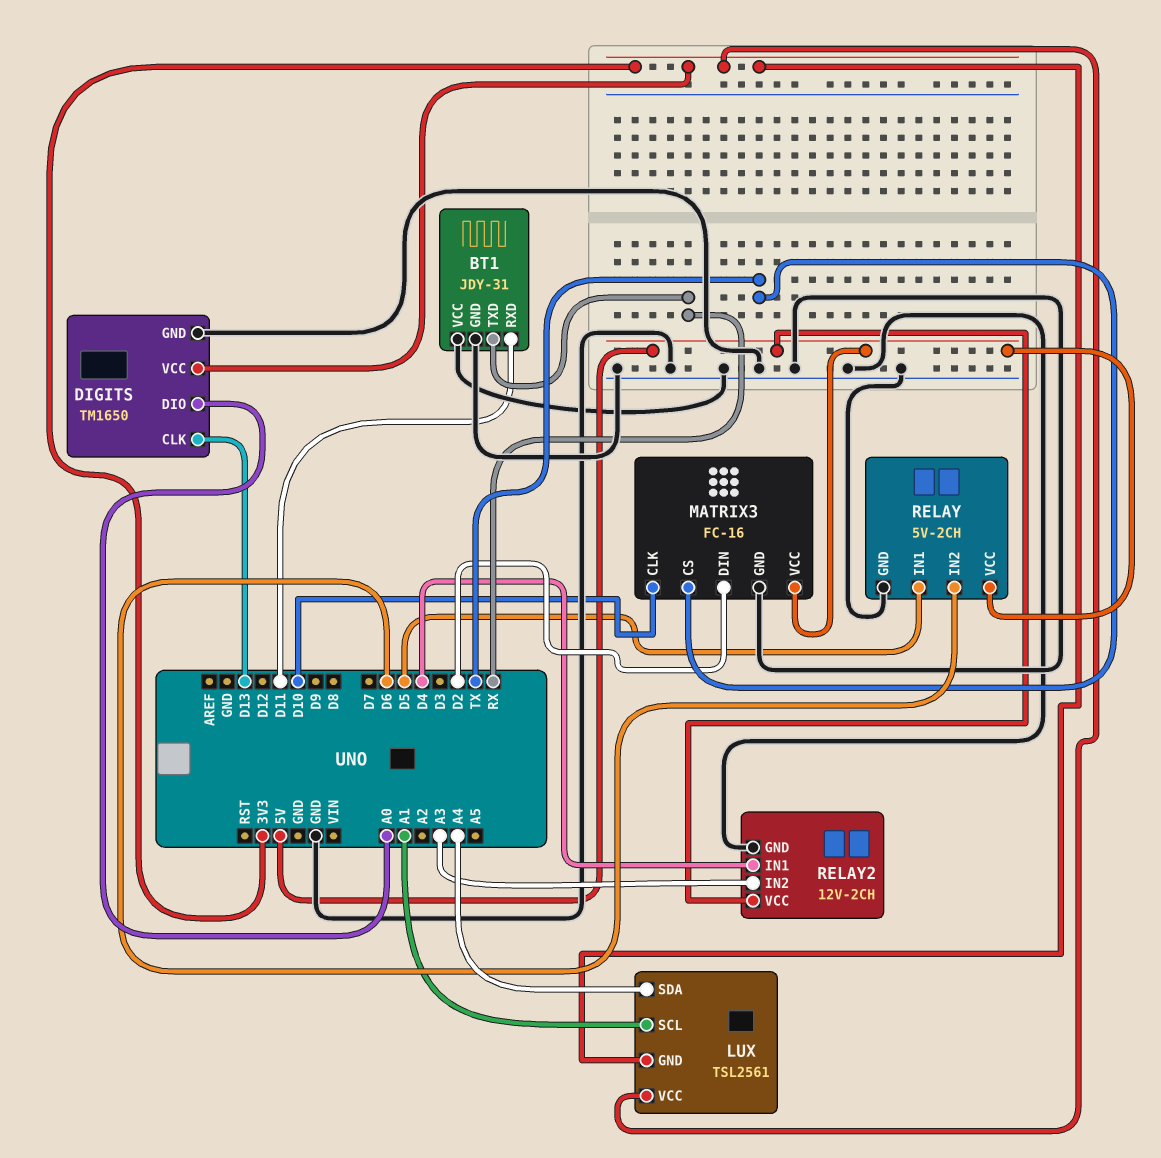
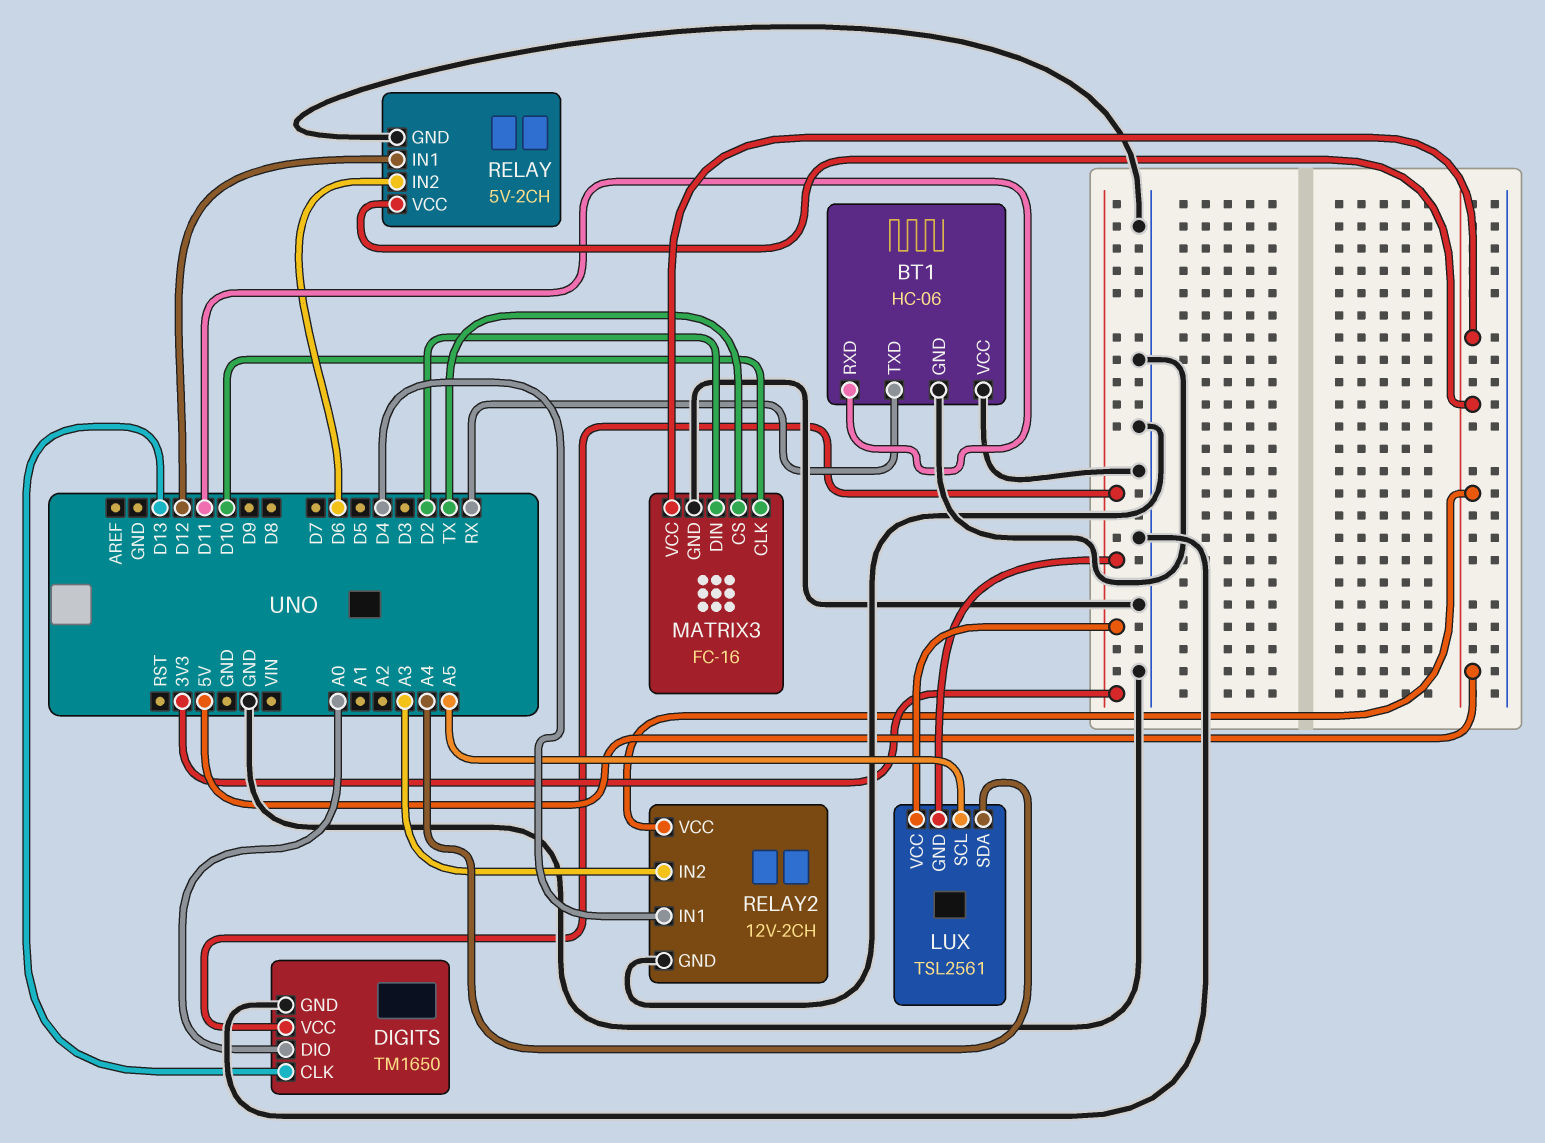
BT1: JDY-31 -> HC-06
LUX pin SCL: A1 -> A5
RELAY pin IN1: D5 -> D12

